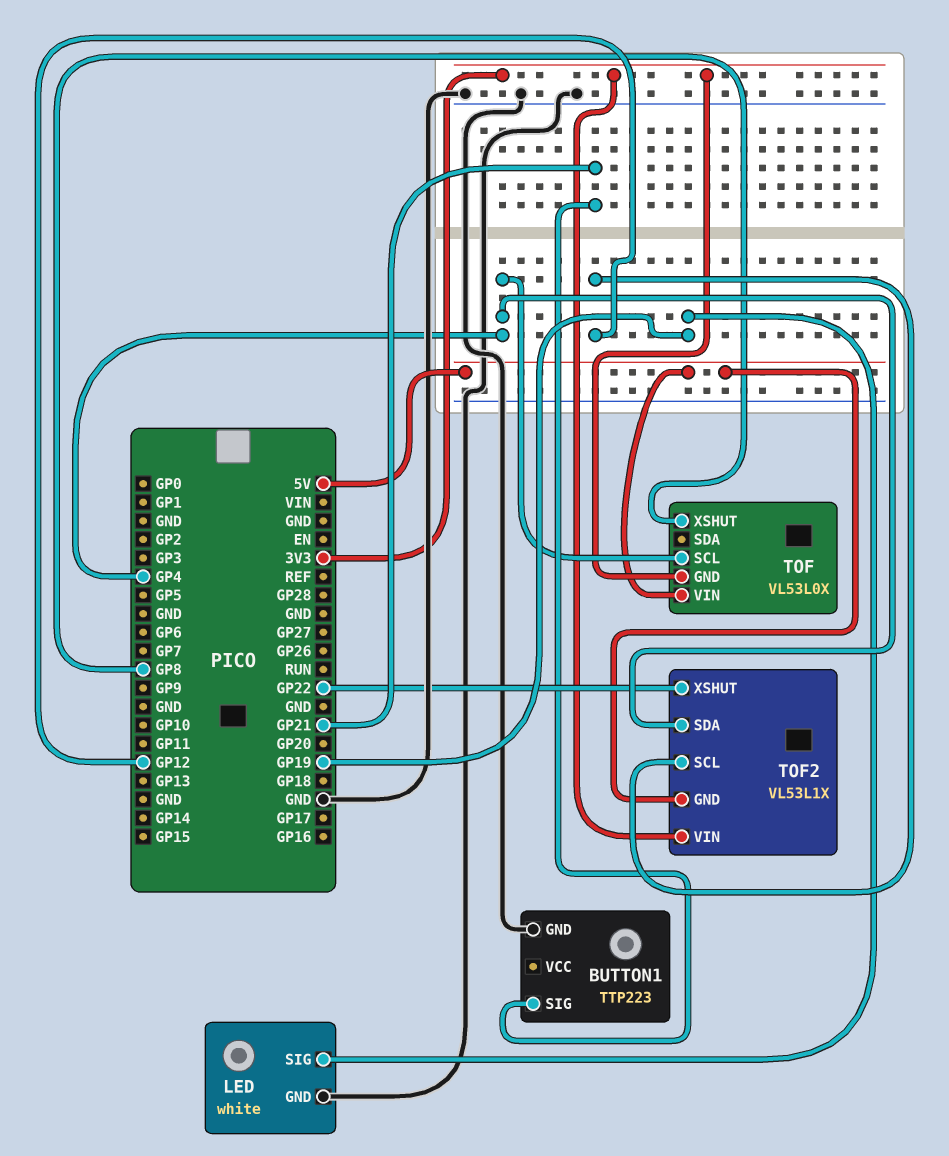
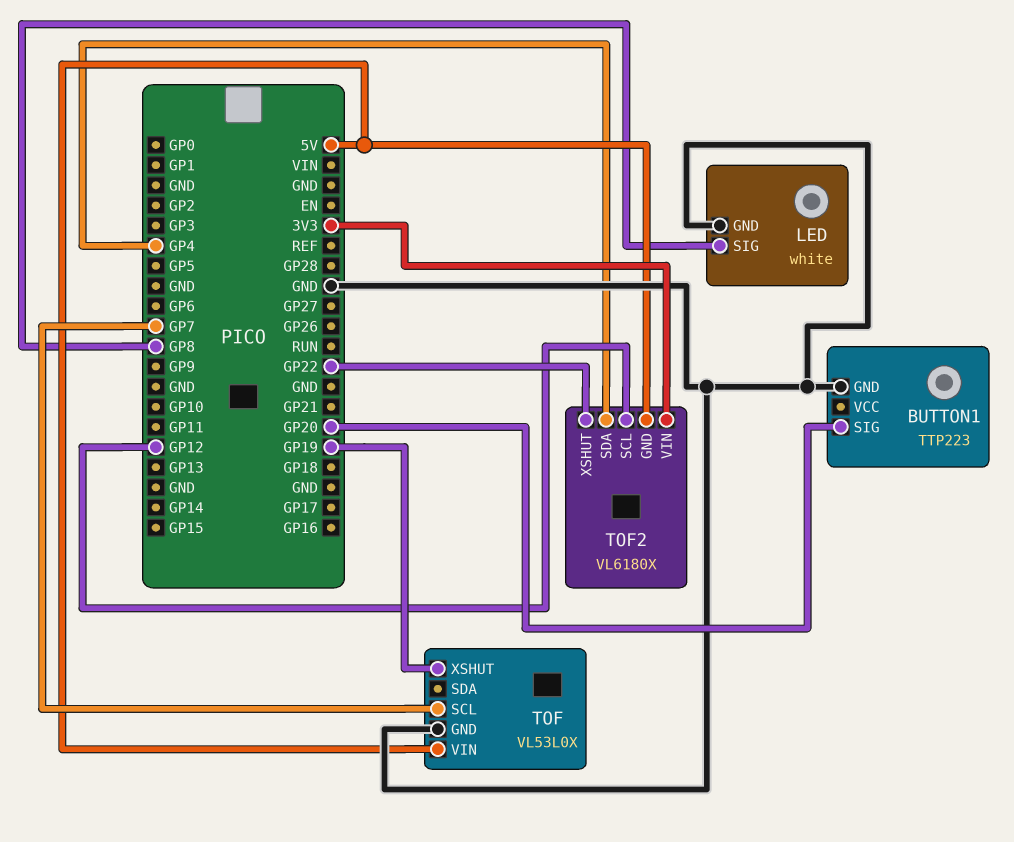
BUTTON1 pin SIG: GP21 -> GP20
LED pin SIG: GP19 -> GP8
TOF pin GND: 3V3 -> GND
TOF pin SCL: GP4 -> GP7
TOF pin XSHUT: GP8 -> GP19
TOF2: VL53L1X -> VL6180X

